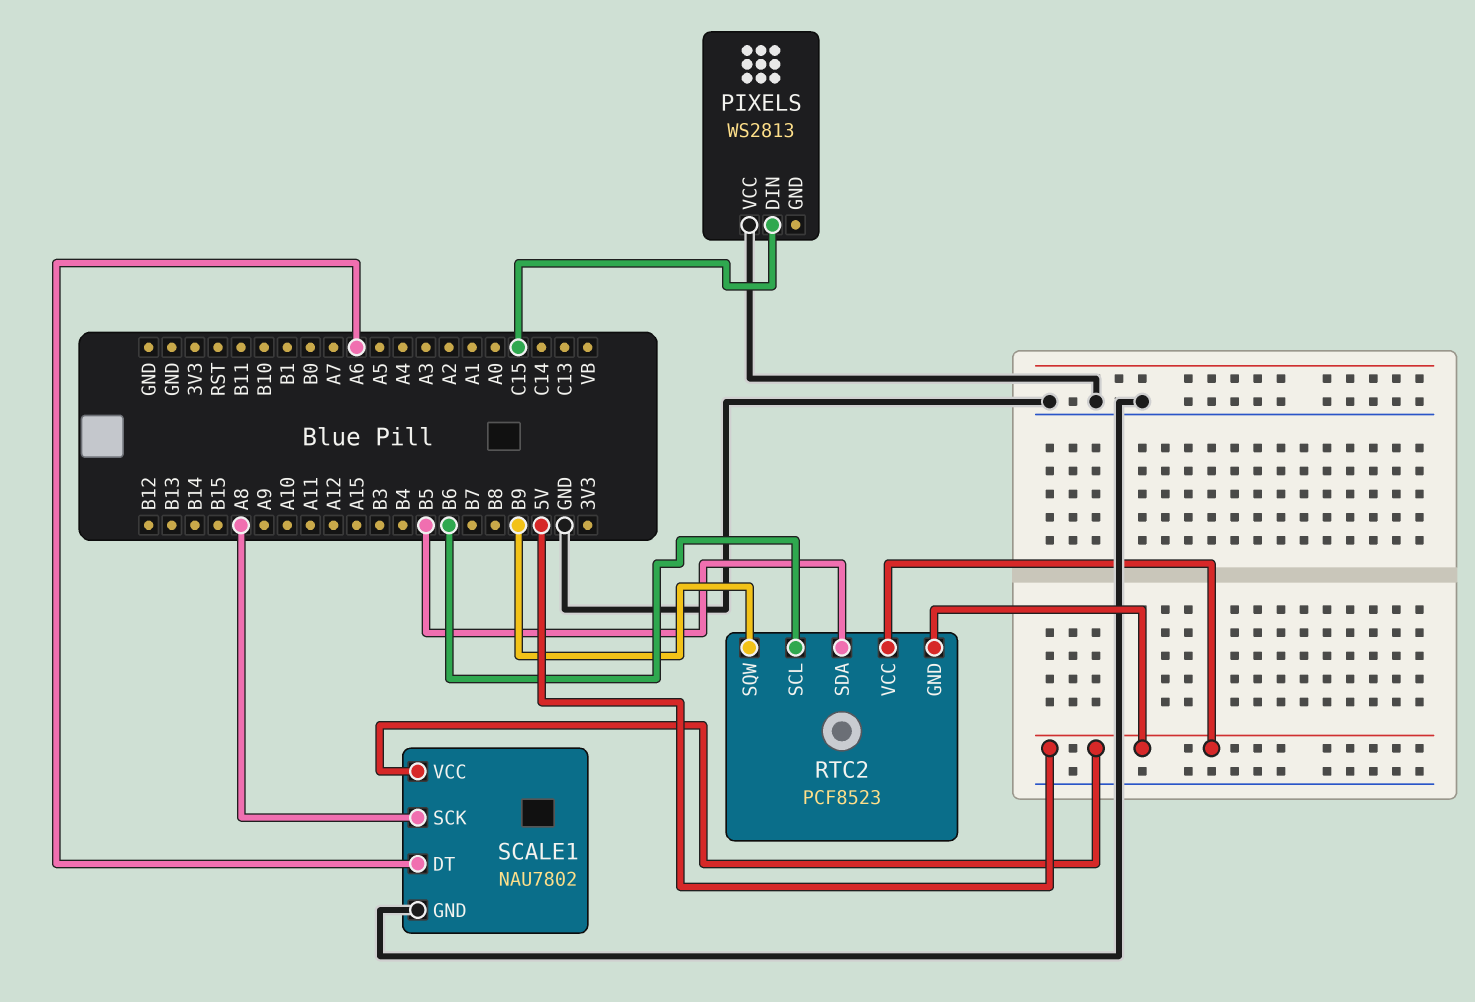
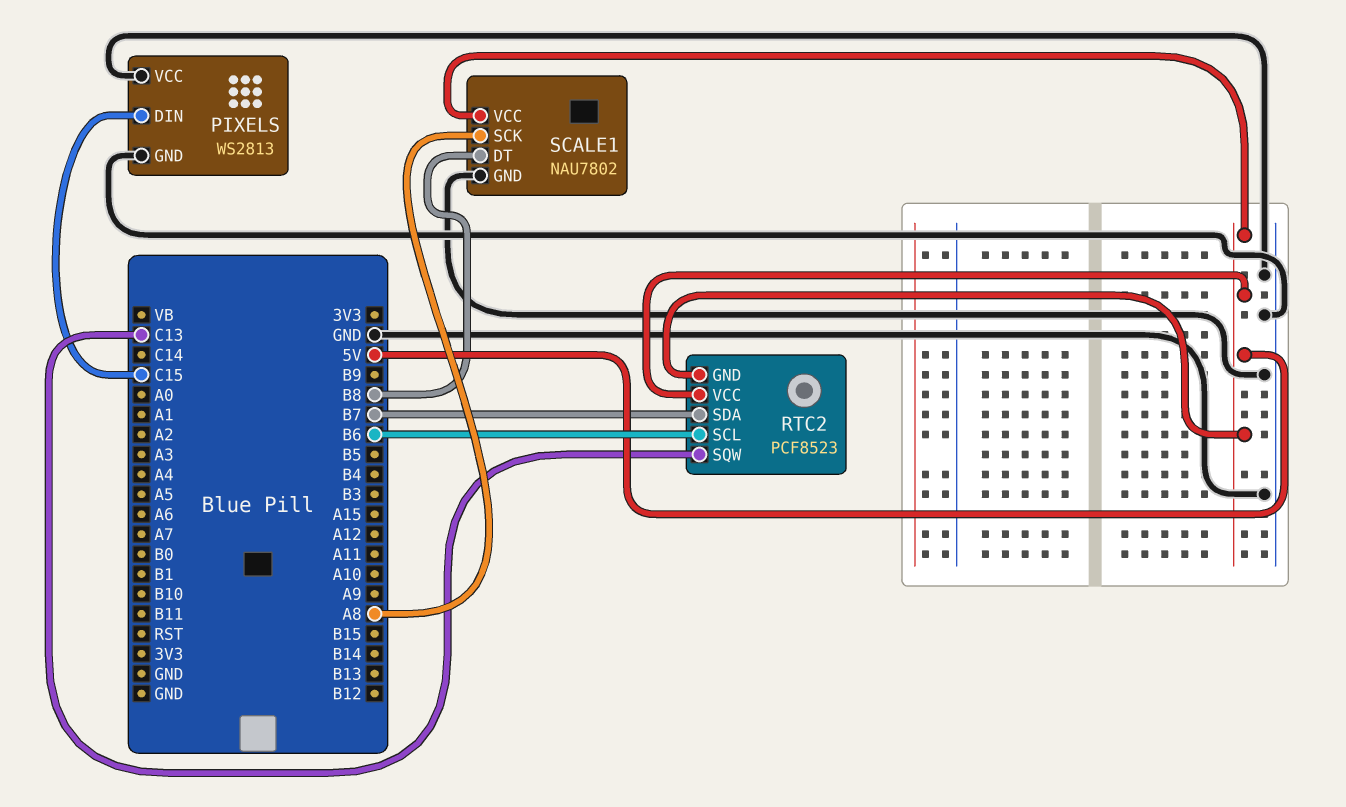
PIXELS pin GND: none -> GND
RTC2 pin SDA: B5 -> B7
RTC2 pin SQW: B9 -> C13
SCALE1 pin DT: A6 -> B8

